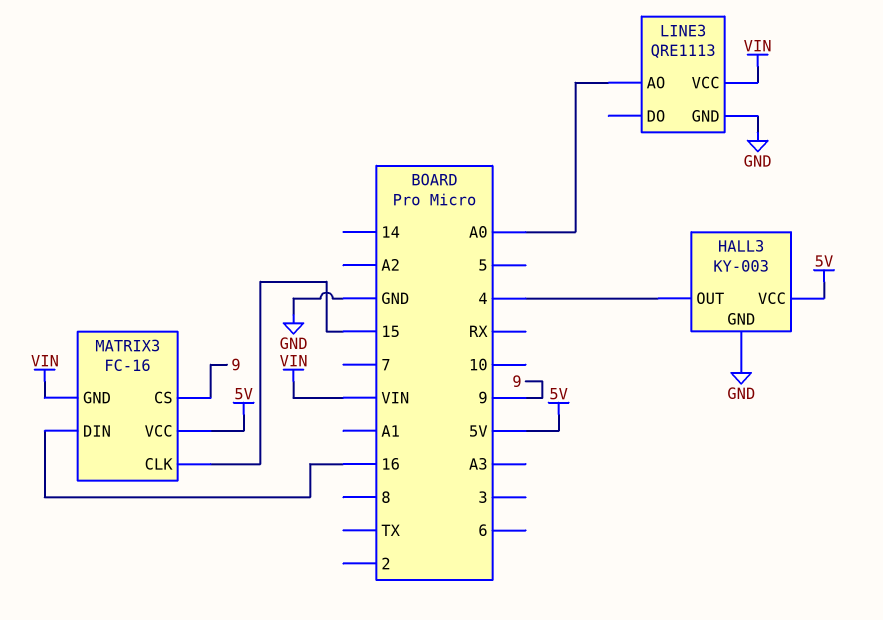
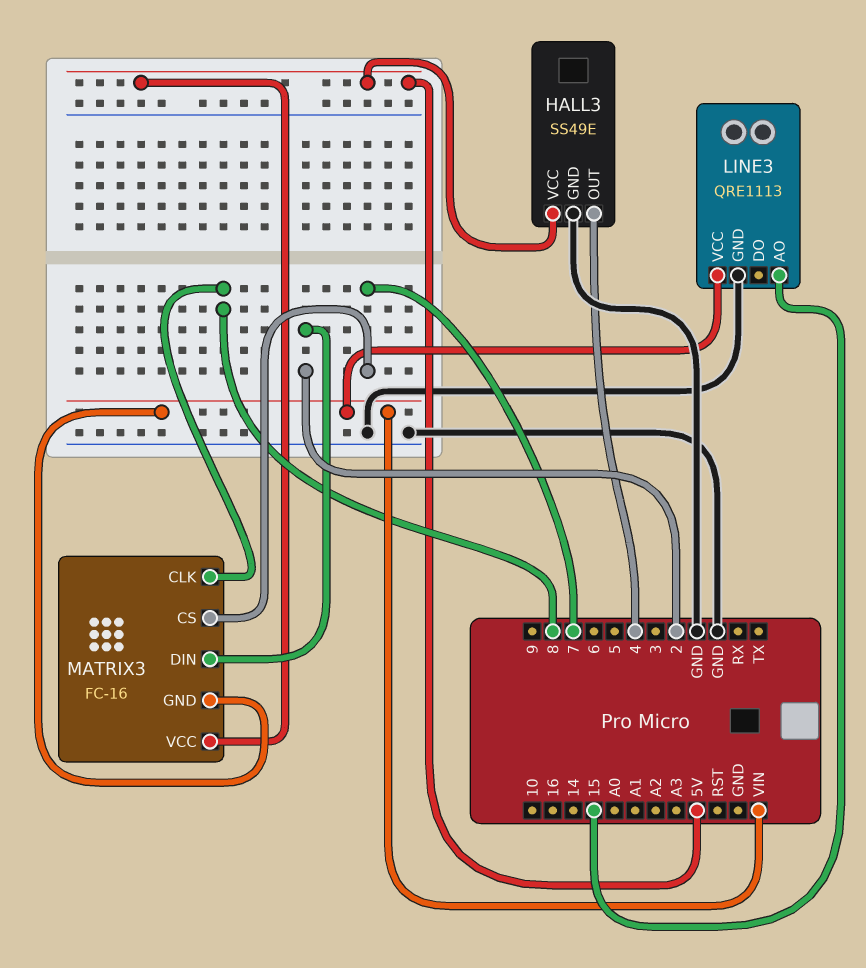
HALL3: KY-003 -> SS49E
LINE3 pin AO: A0 -> 15
MATRIX3 pin CLK: 15 -> 8
MATRIX3 pin CS: 9 -> 7
MATRIX3 pin DIN: 16 -> 2

